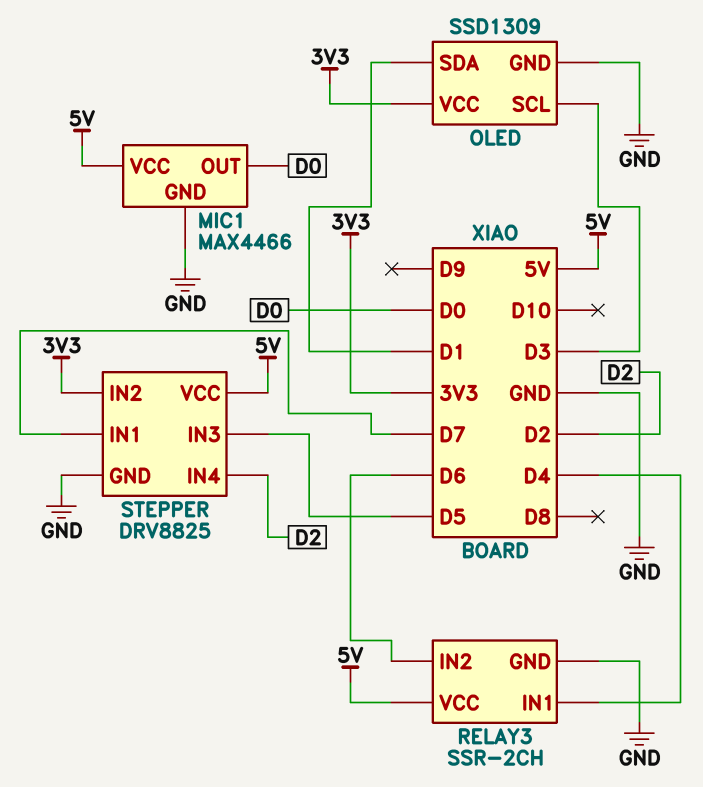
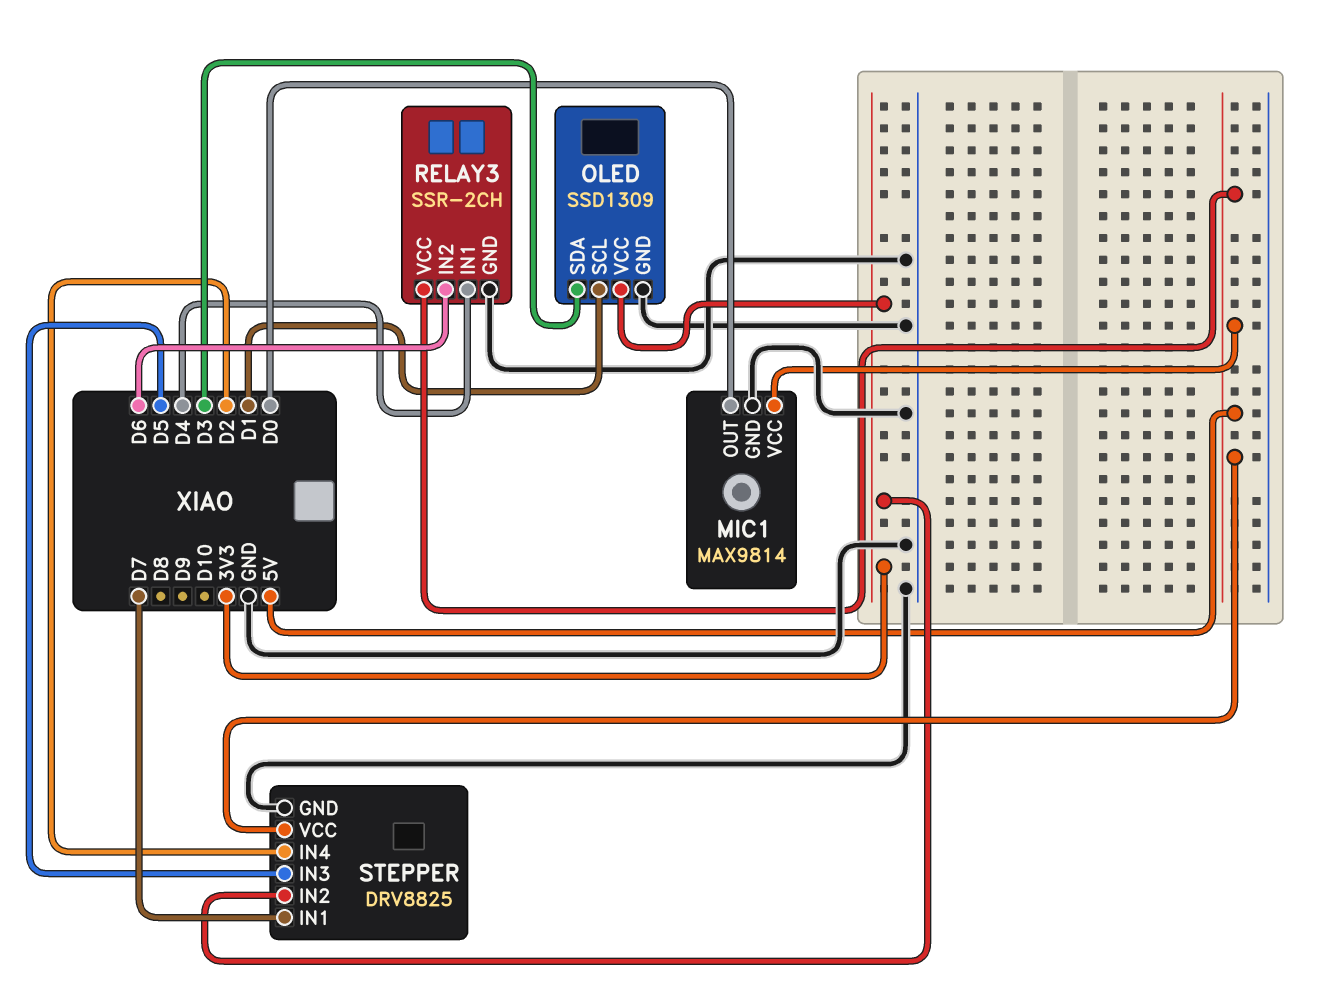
MIC1: MAX4466 -> MAX9814
OLED pin SCL: D3 -> D1
OLED pin SDA: D1 -> D3

